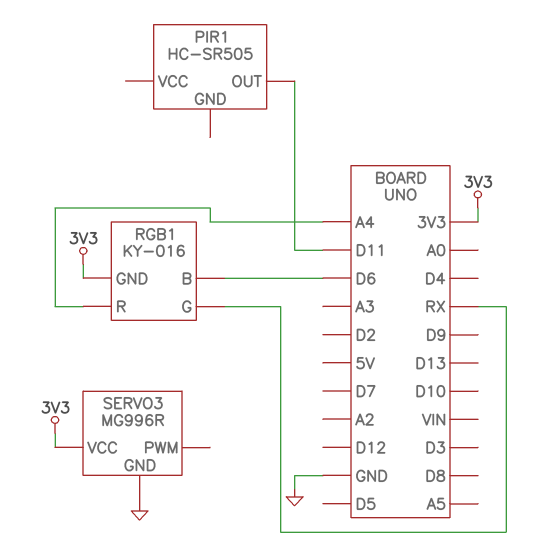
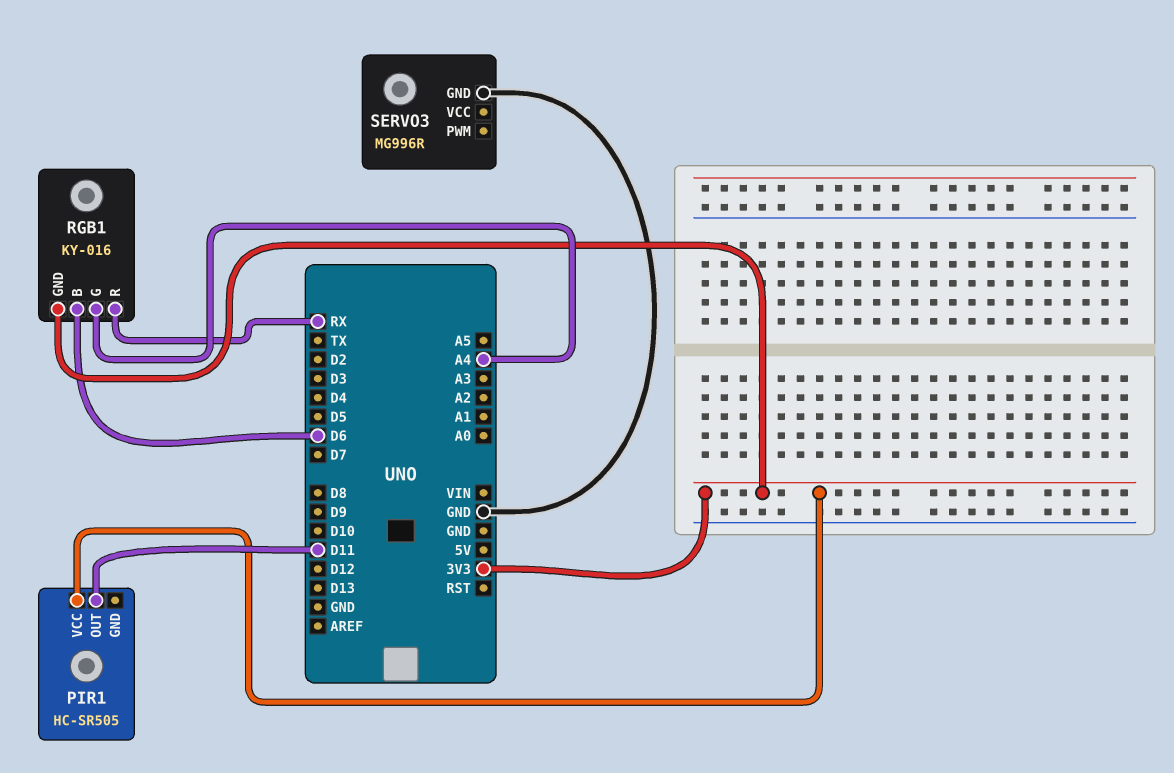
PIR1 pin VCC: none -> 3V3
RGB1 pin G: RX -> A4
RGB1 pin R: A4 -> RX
SERVO3 pin VCC: 3V3 -> none

